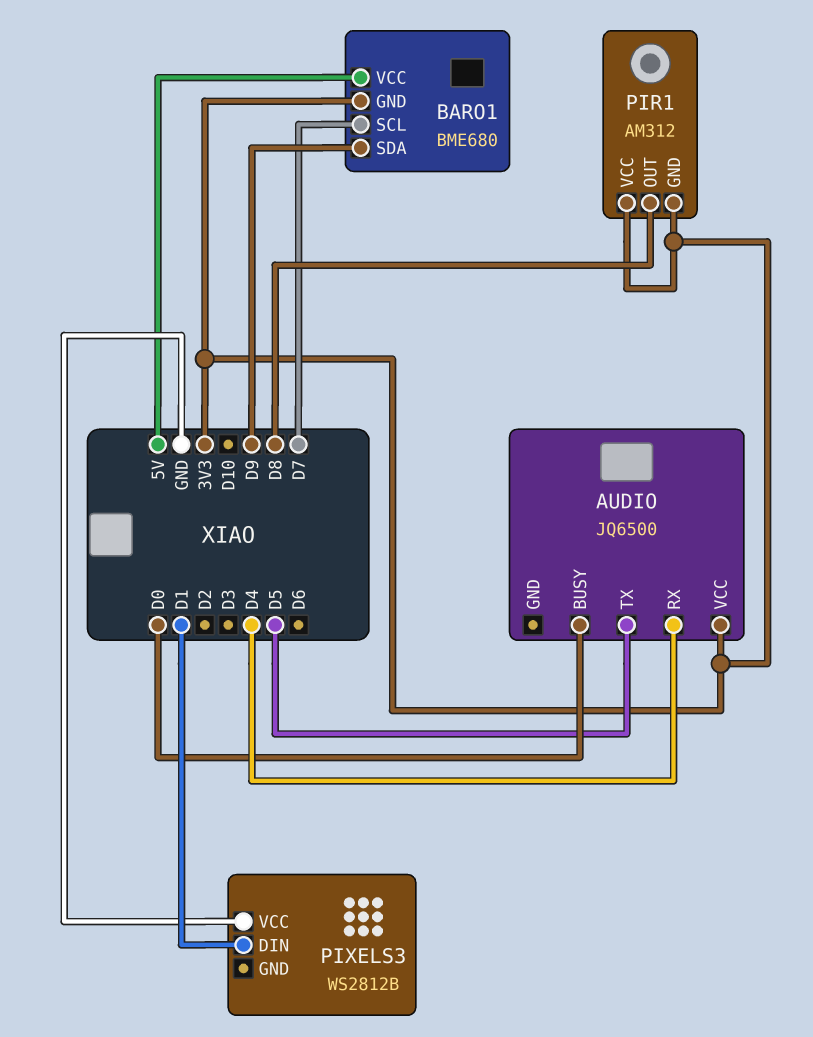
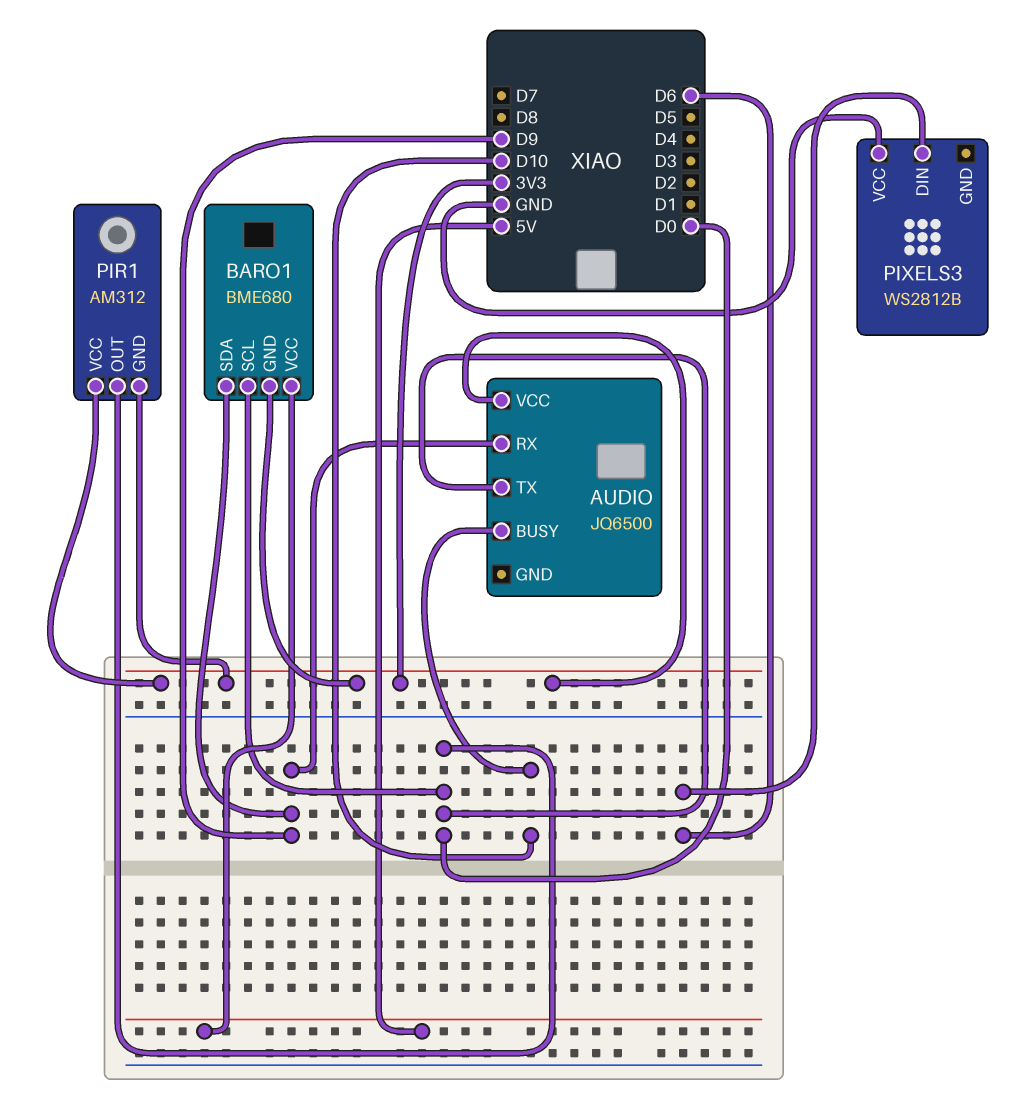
AUDIO pin BUSY: D0 -> D10
AUDIO pin RX: D4 -> D9
AUDIO pin TX: D5 -> D0
BARO1 pin SCL: D7 -> D0
PIR1 pin OUT: D8 -> D0
PIXELS3 pin DIN: D1 -> D6

